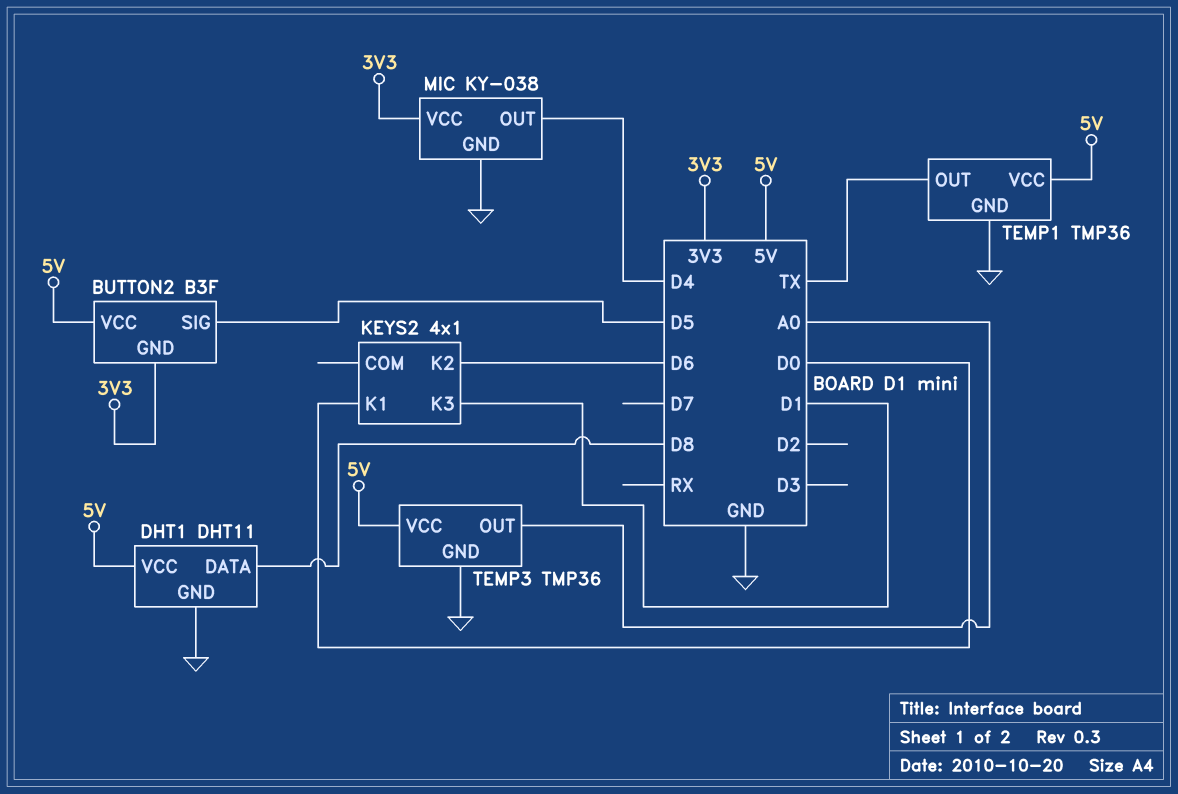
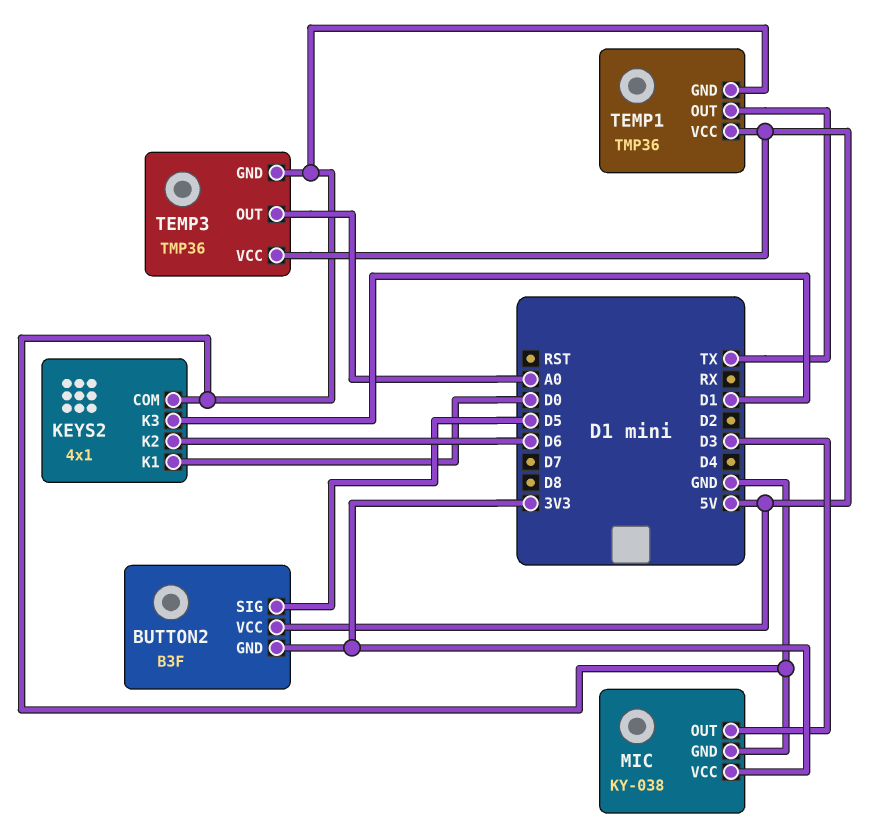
DHT1: DHT11 -> none
DHT1 pin DATA: D8 -> none
DHT1 pin GND: GND -> none
DHT1 pin VCC: 5V -> none
KEYS2 pin COM: none -> GND
MIC pin OUT: D4 -> D3

